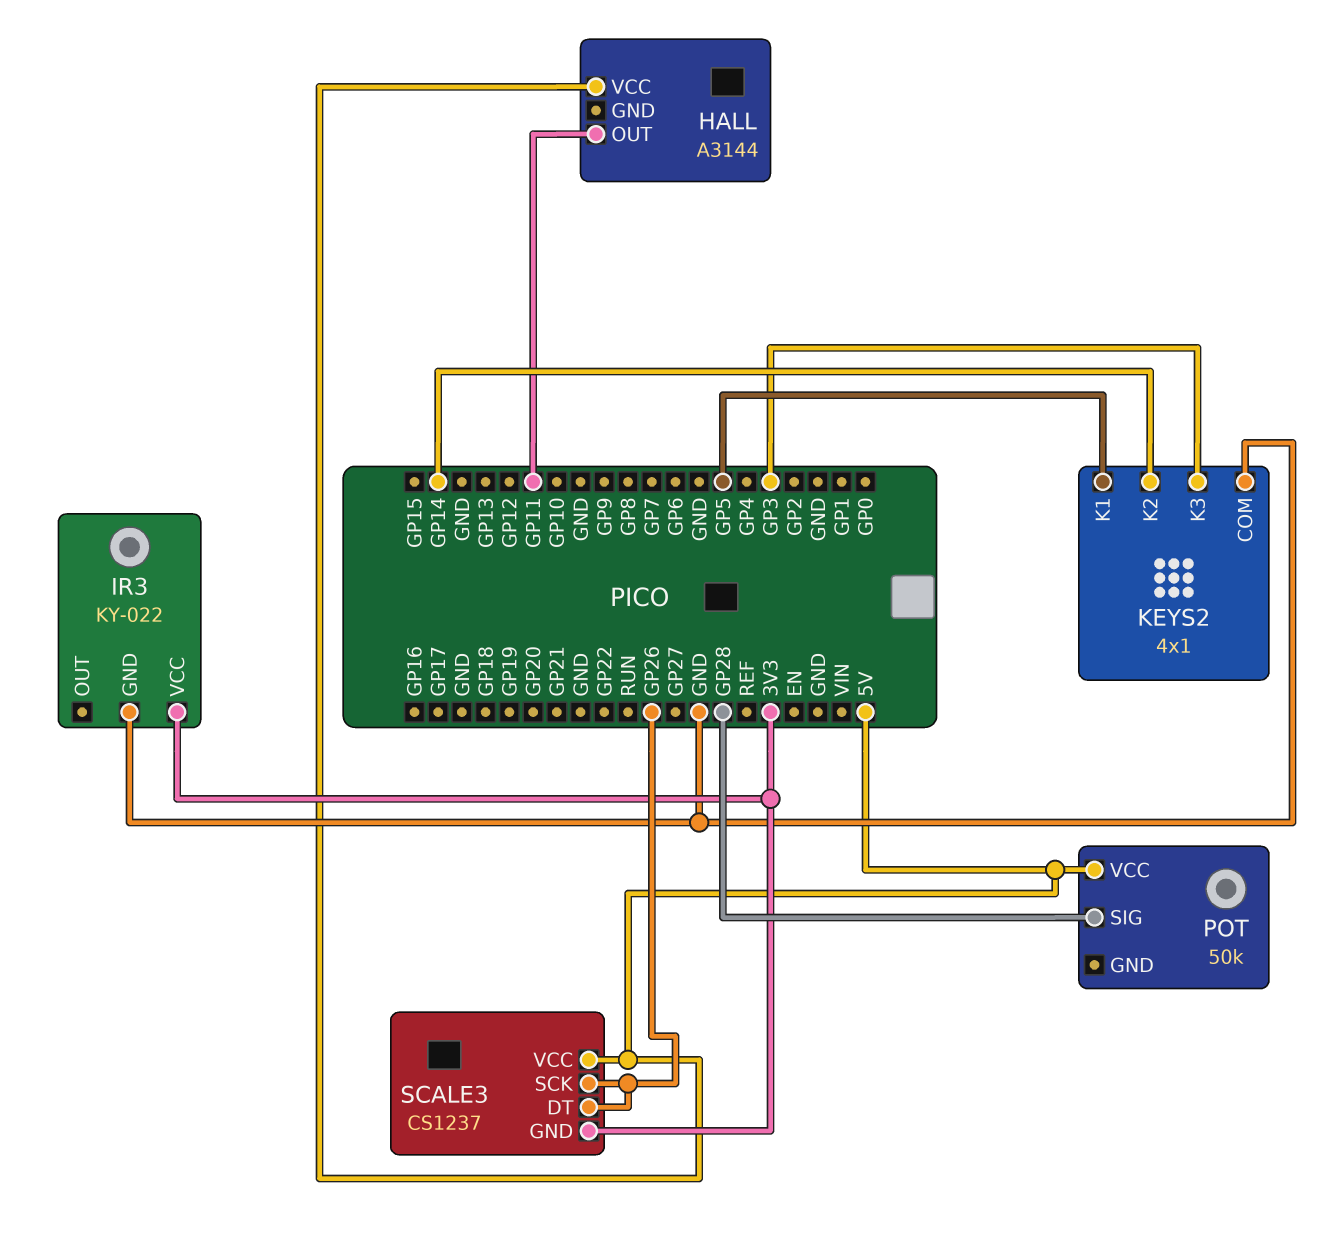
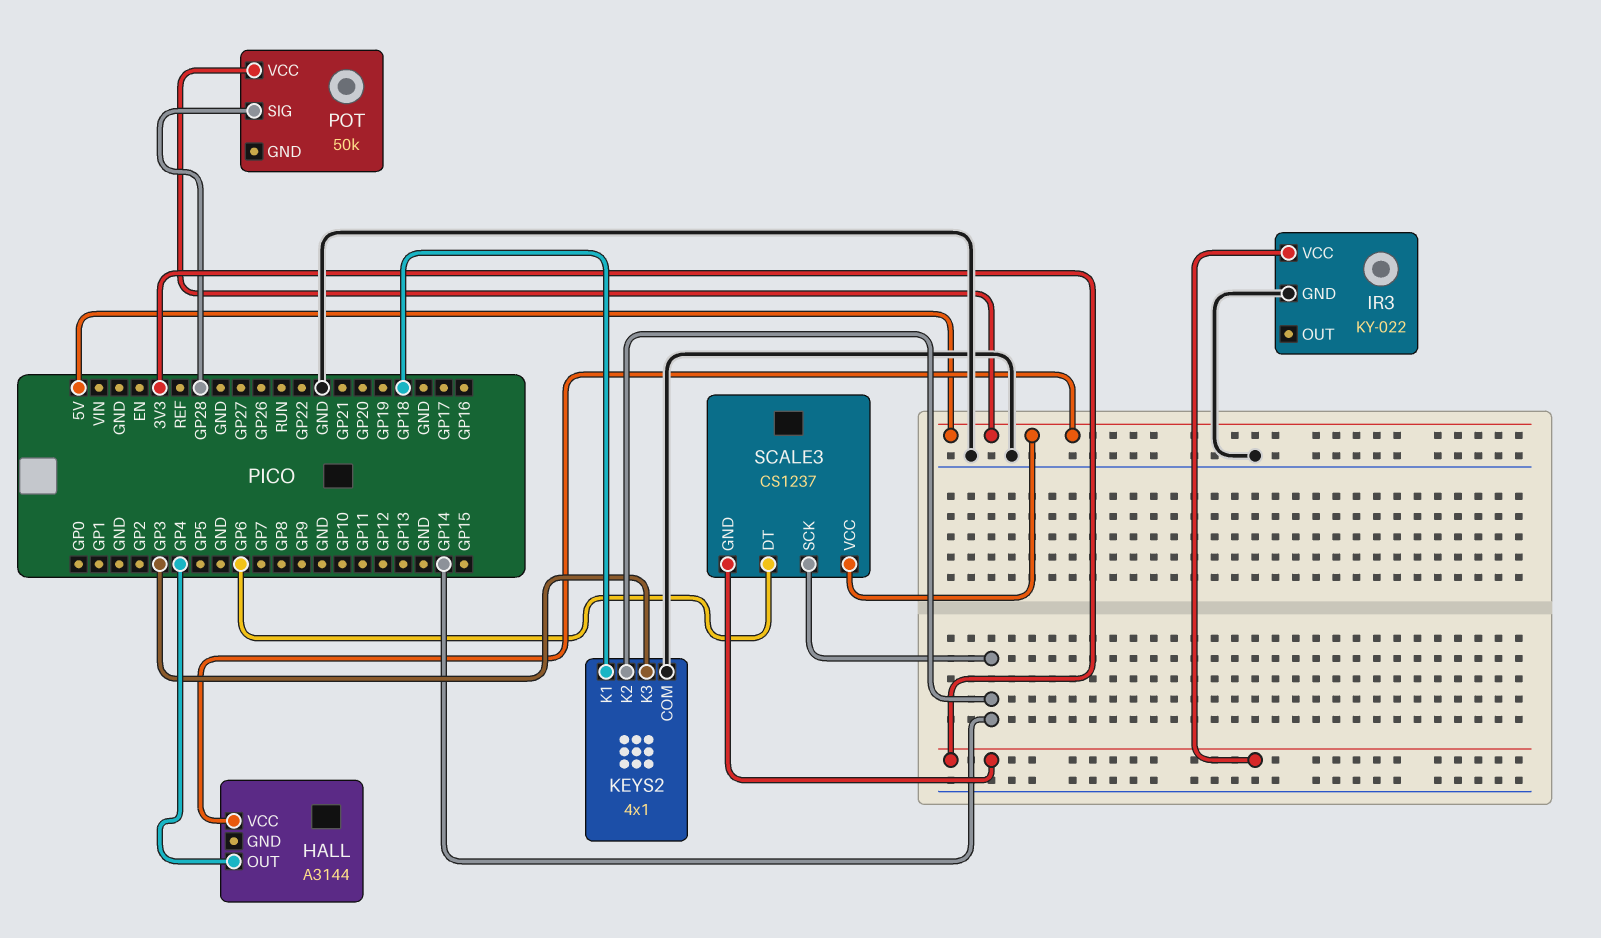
HALL pin OUT: GP11 -> GP4
KEYS2 pin K1: GP5 -> GP18
SCALE3 pin DT: GP26 -> GP6
SCALE3 pin SCK: GP26 -> GP14

